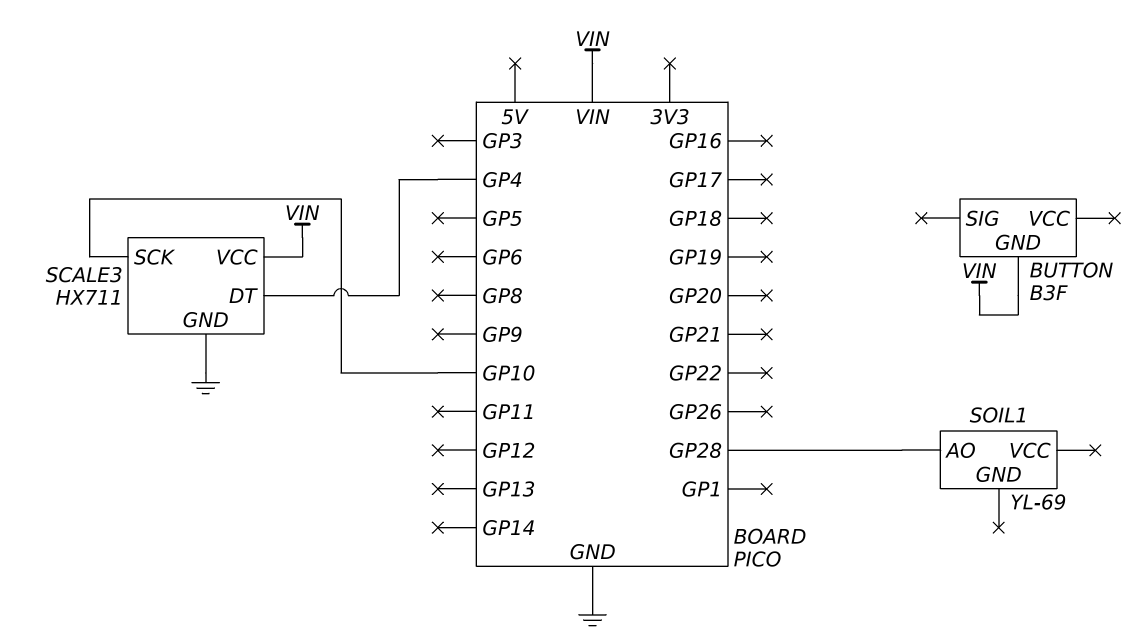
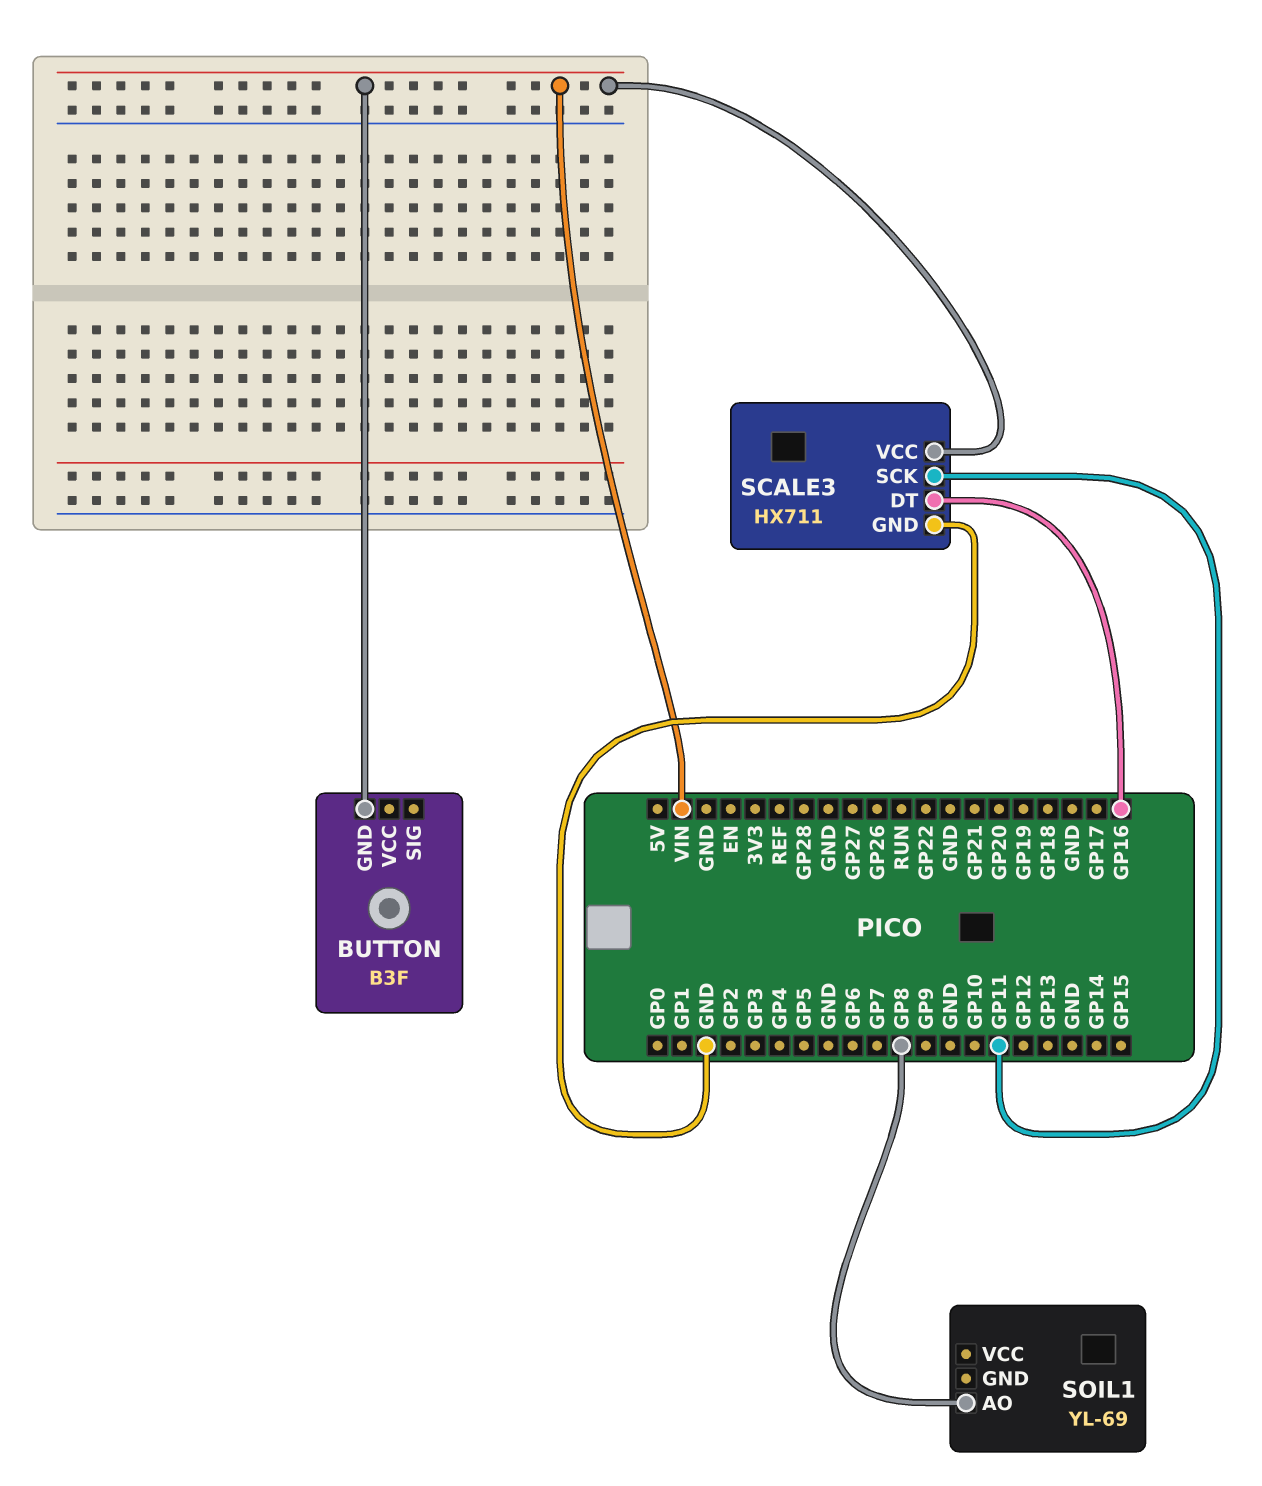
SCALE3 pin DT: GP4 -> GP16
SCALE3 pin SCK: GP10 -> GP11
SOIL1 pin AO: GP28 -> GP8

